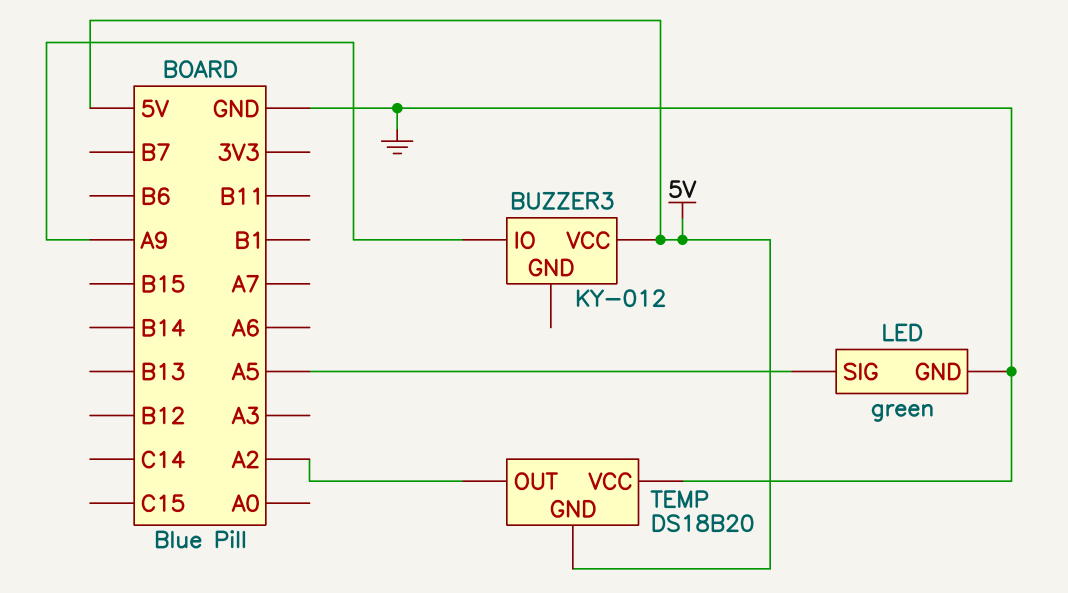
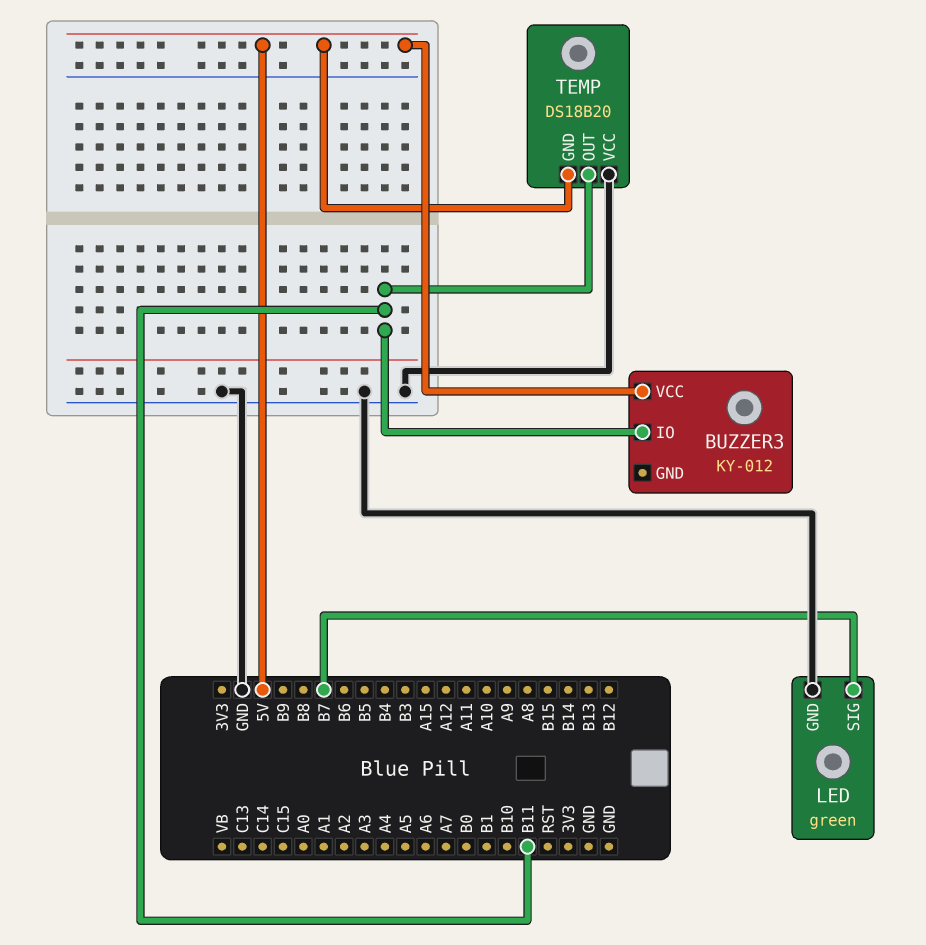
BUZZER3 pin IO: A9 -> B11
LED pin SIG: A5 -> B7
TEMP pin OUT: A2 -> B11

